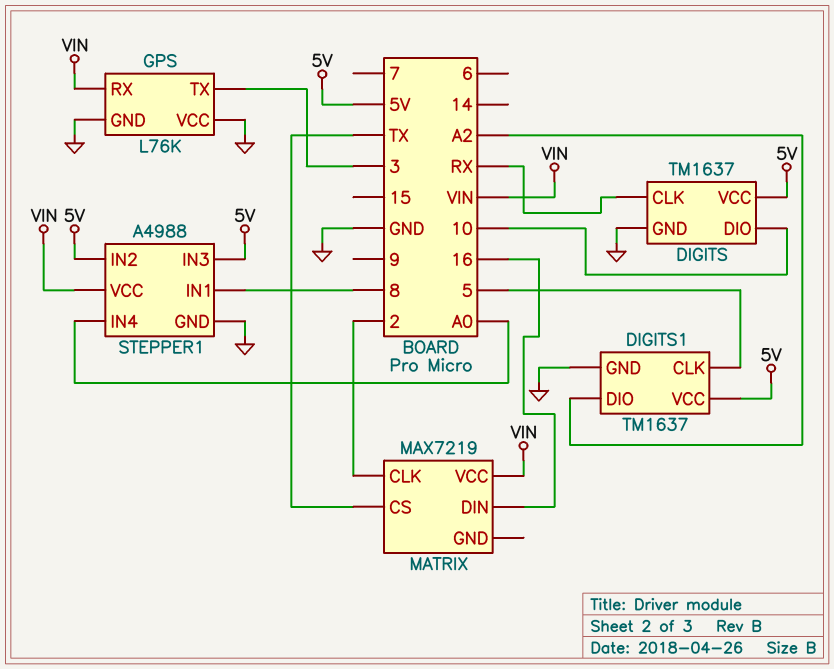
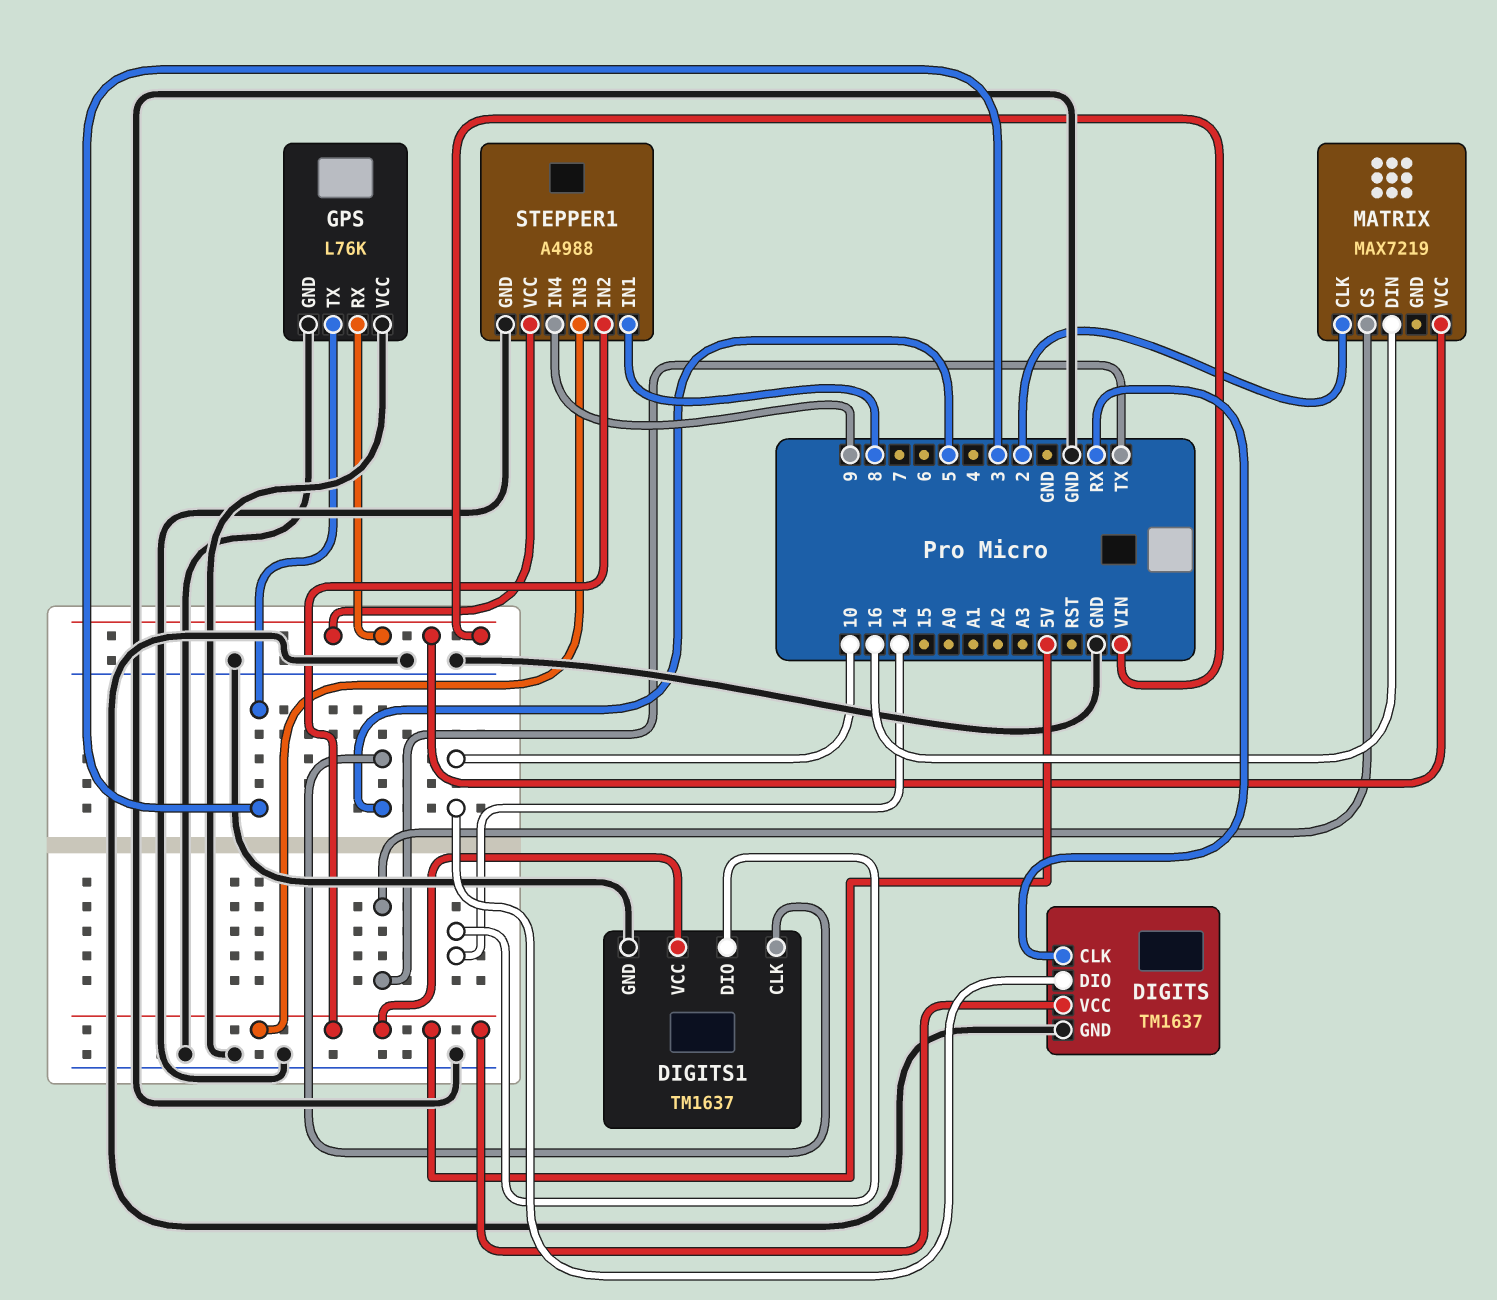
DIGITS1 pin DIO: A2 -> 14
STEPPER1 pin IN4: A0 -> 9

